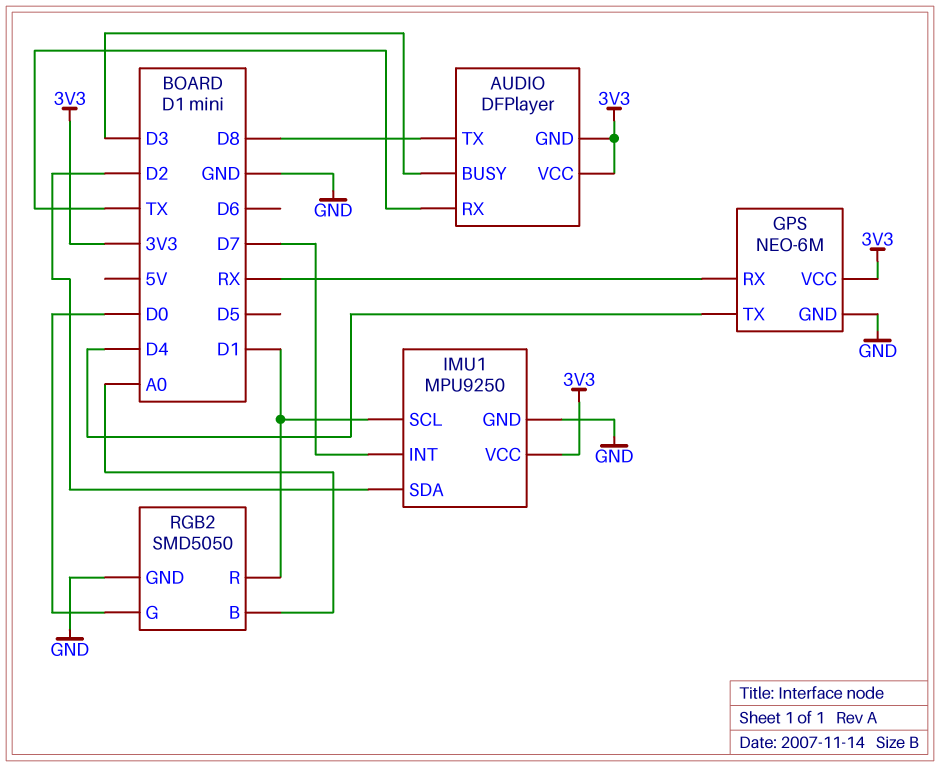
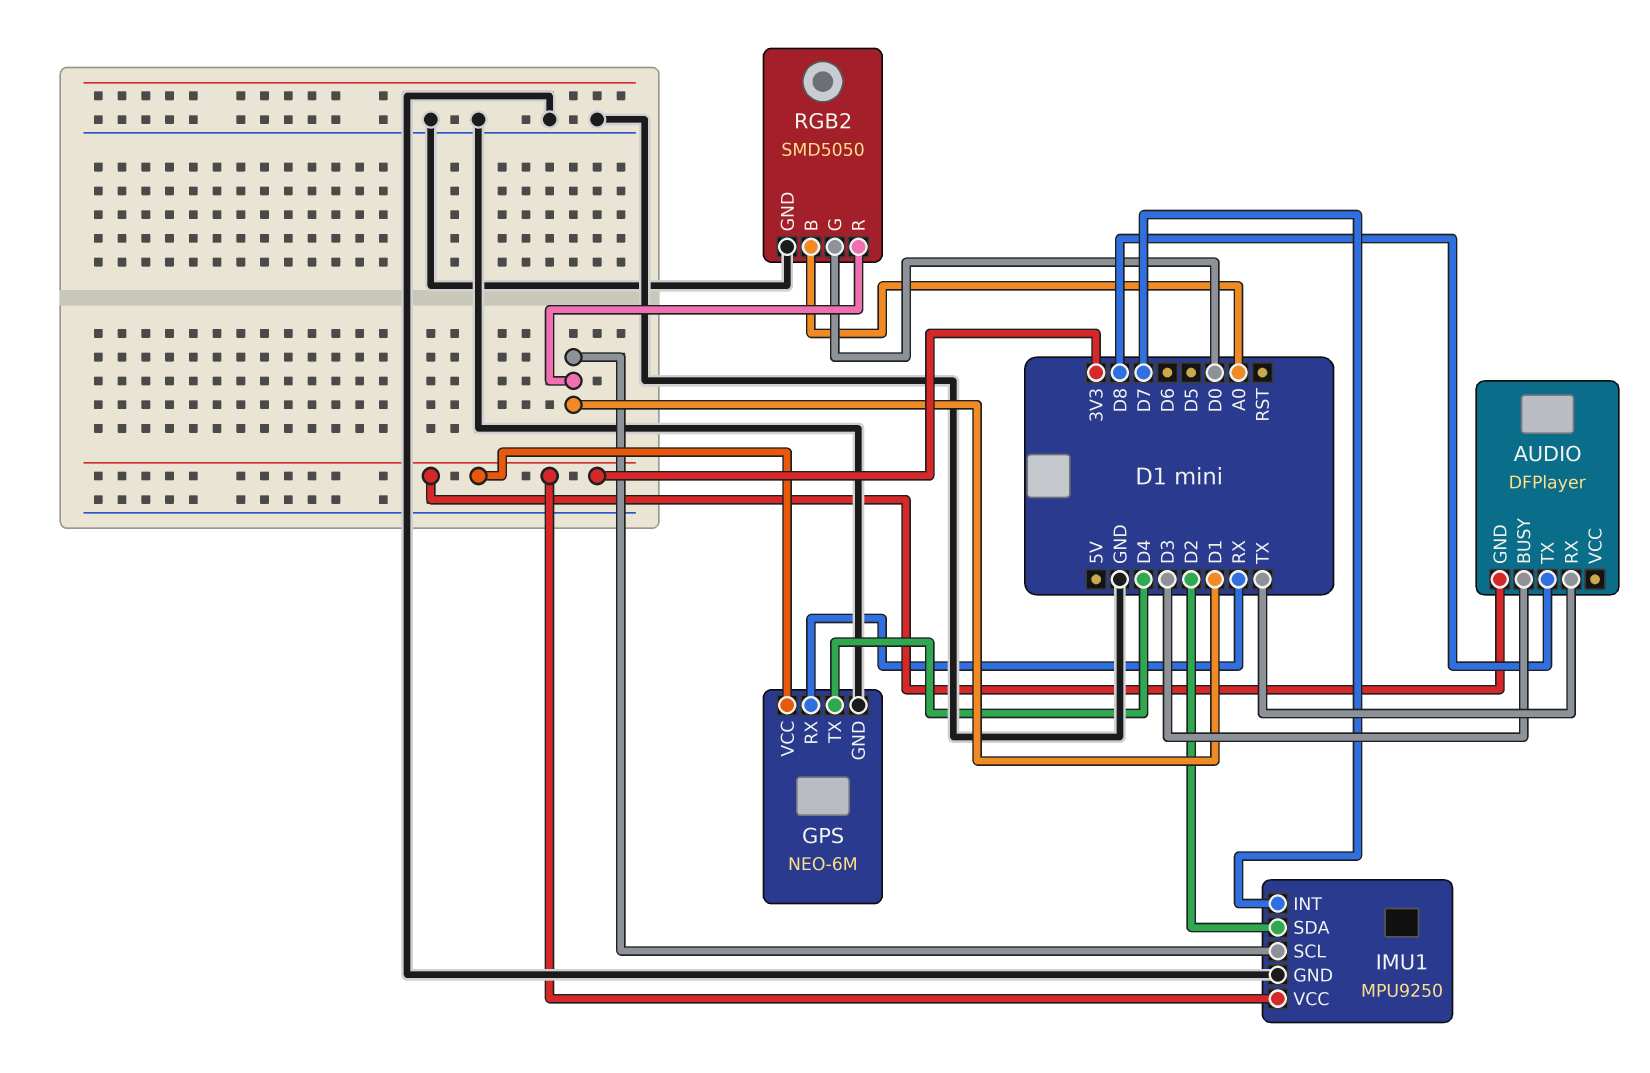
AUDIO pin VCC: 3V3 -> none

